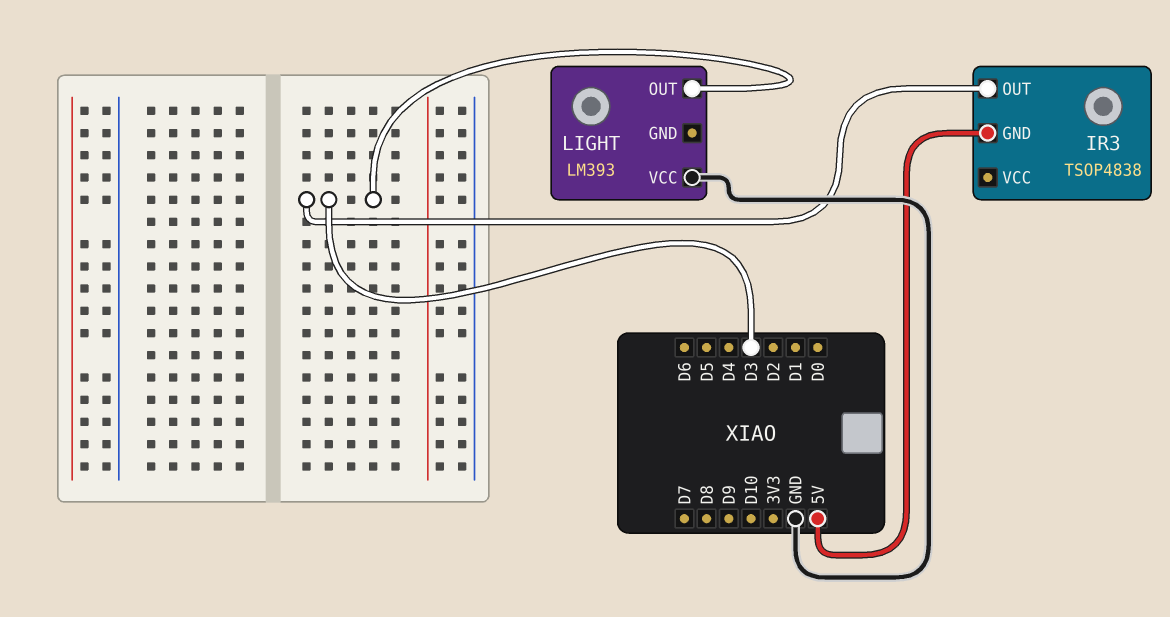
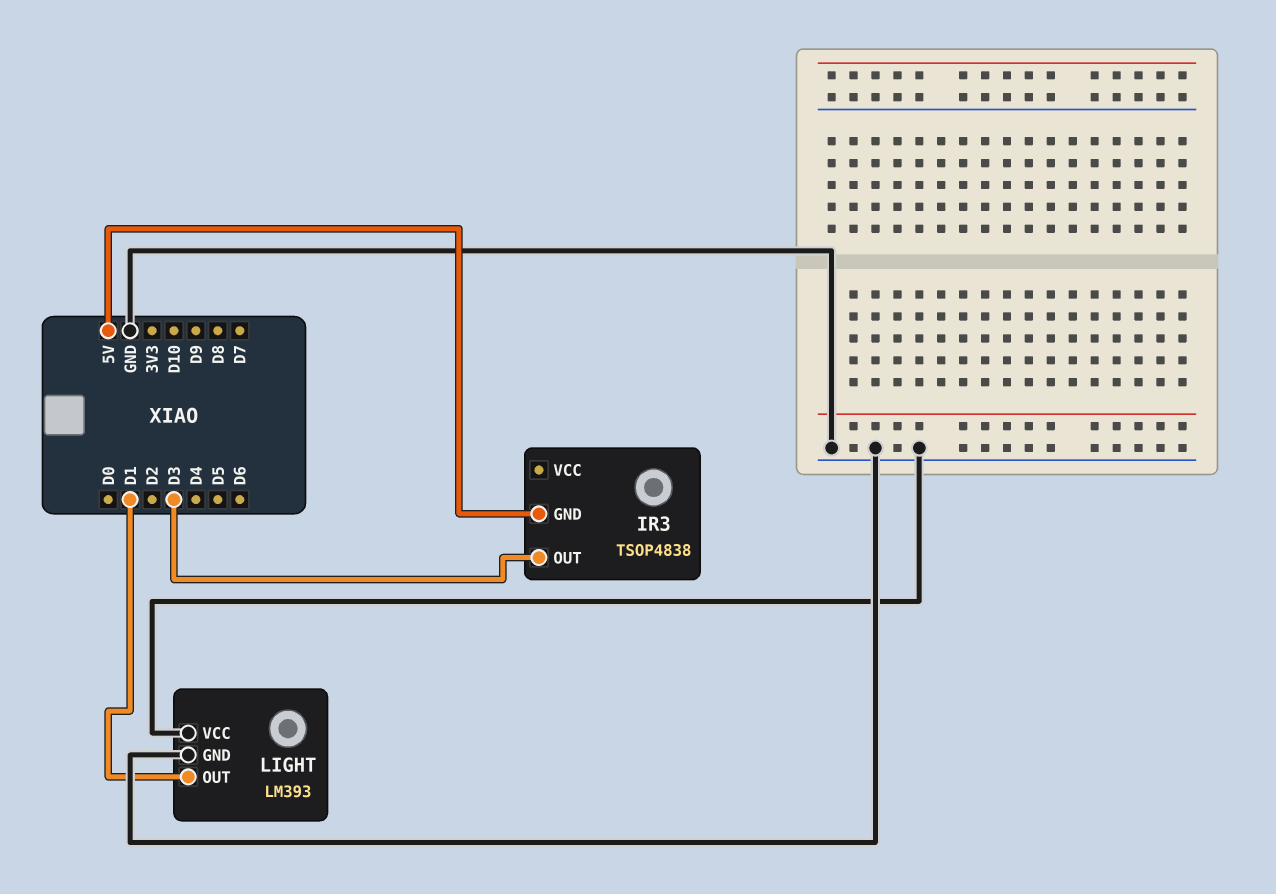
LIGHT pin GND: none -> GND
LIGHT pin OUT: D3 -> D1

